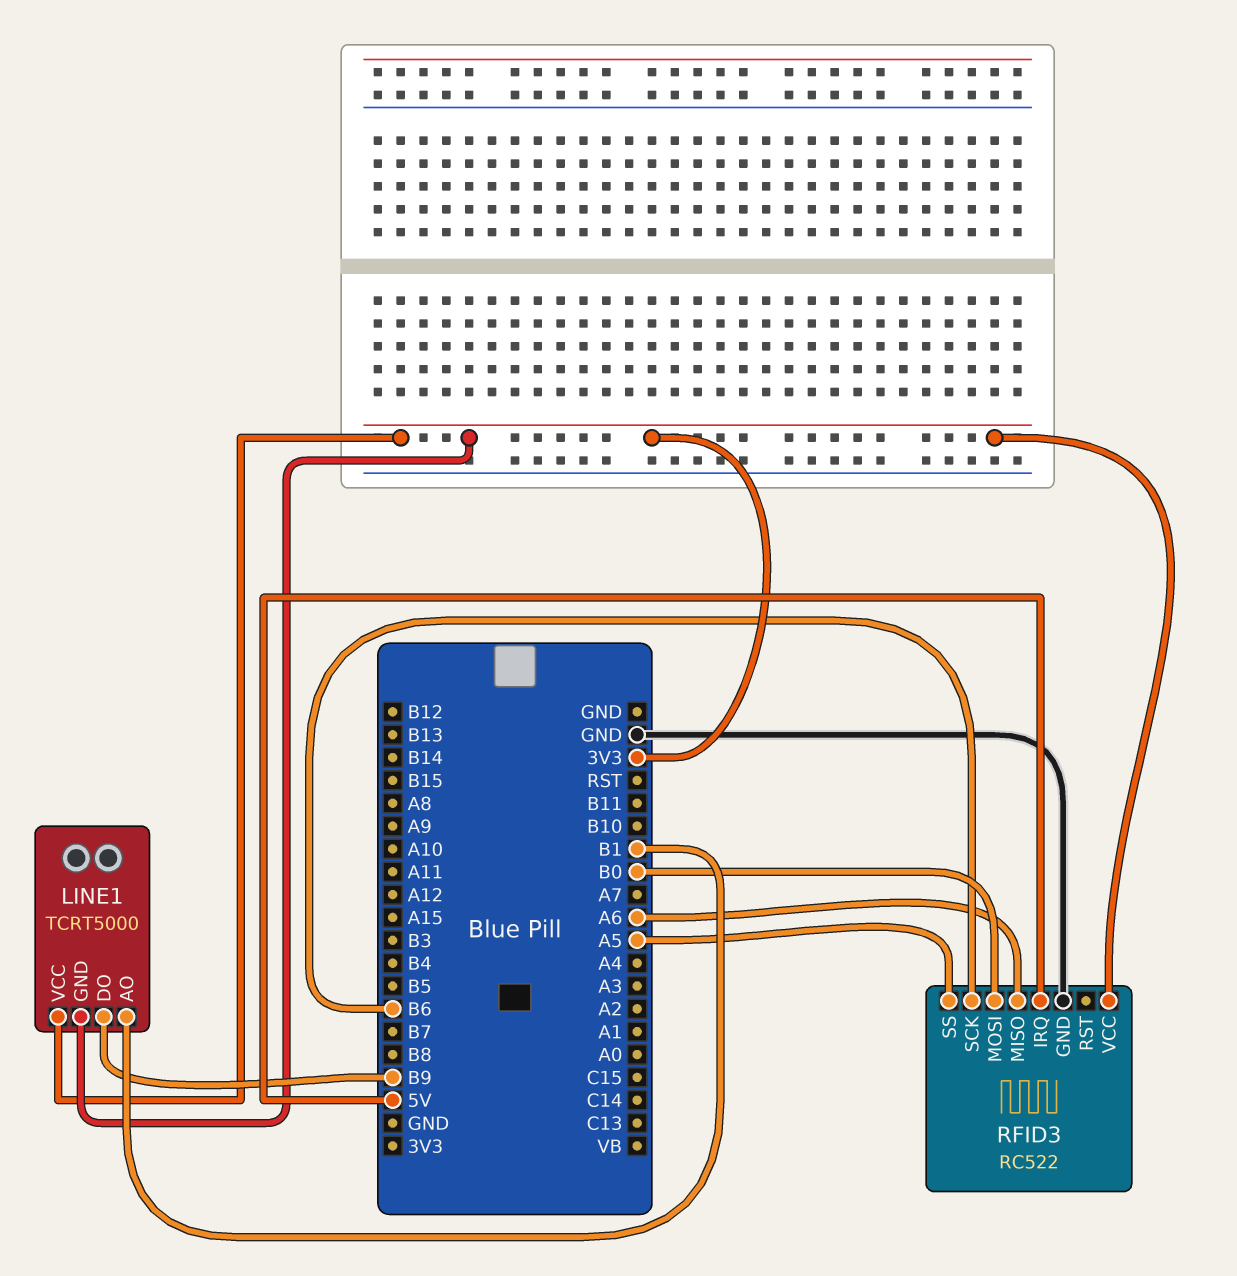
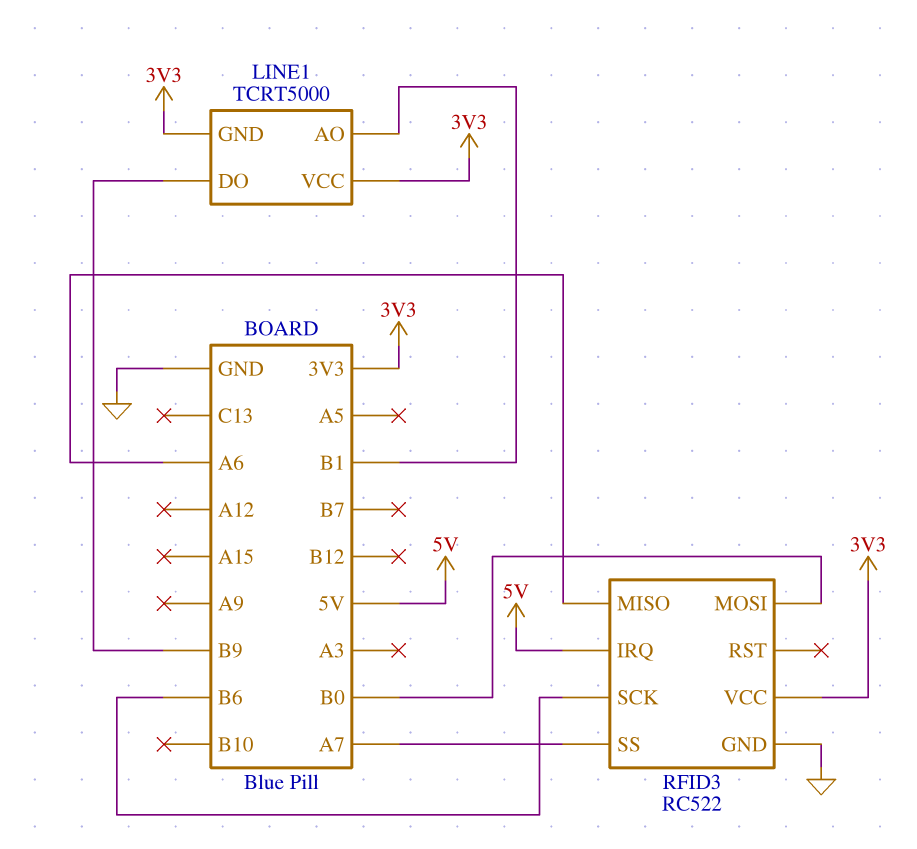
RFID3 pin SS: A5 -> A7

